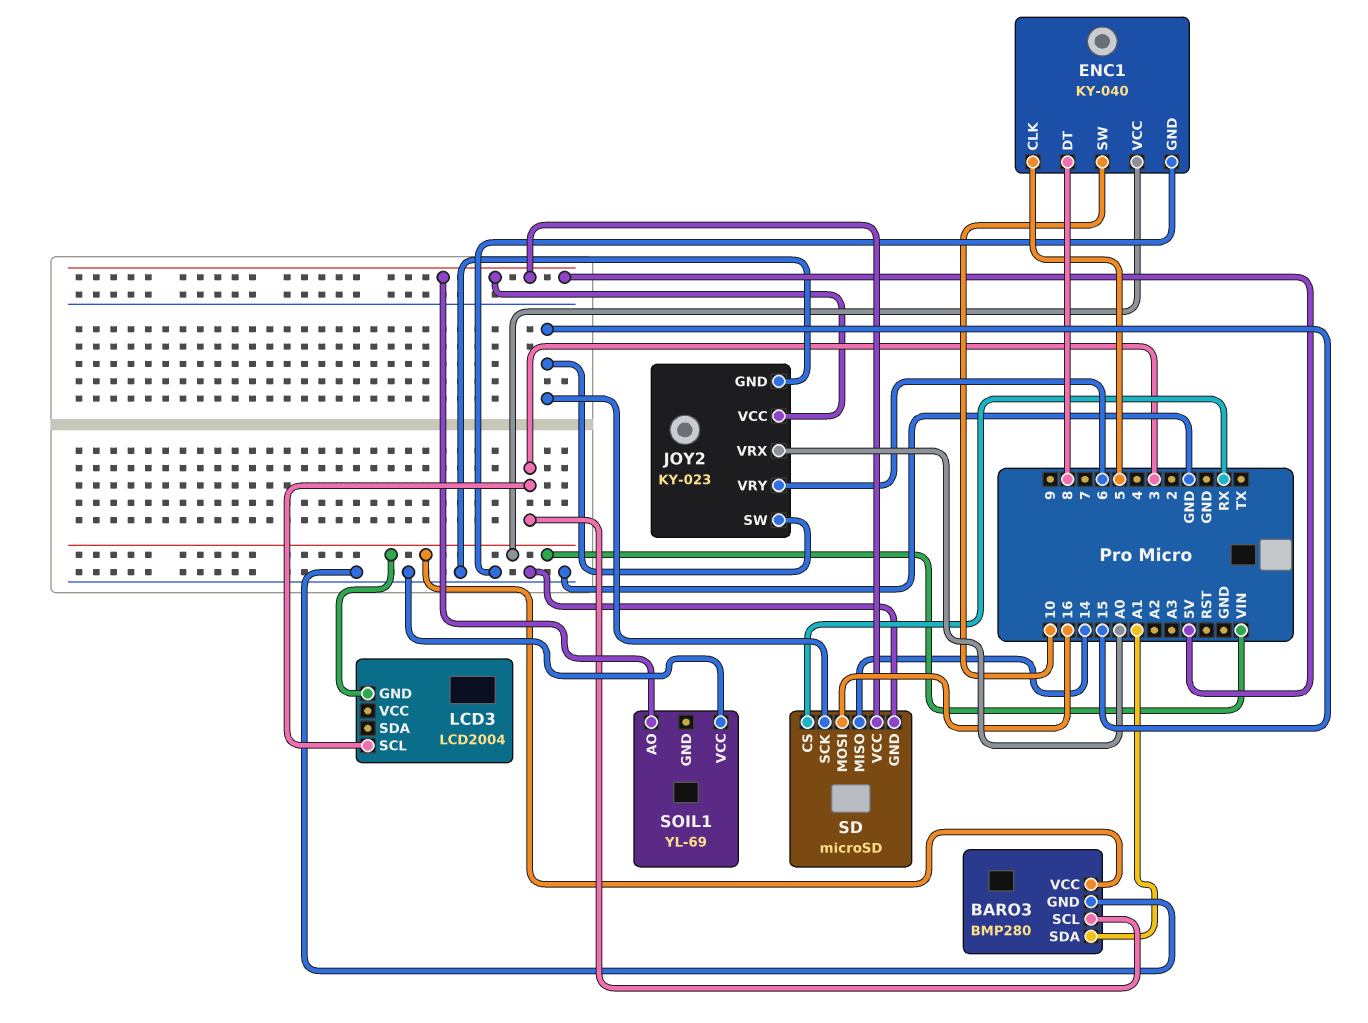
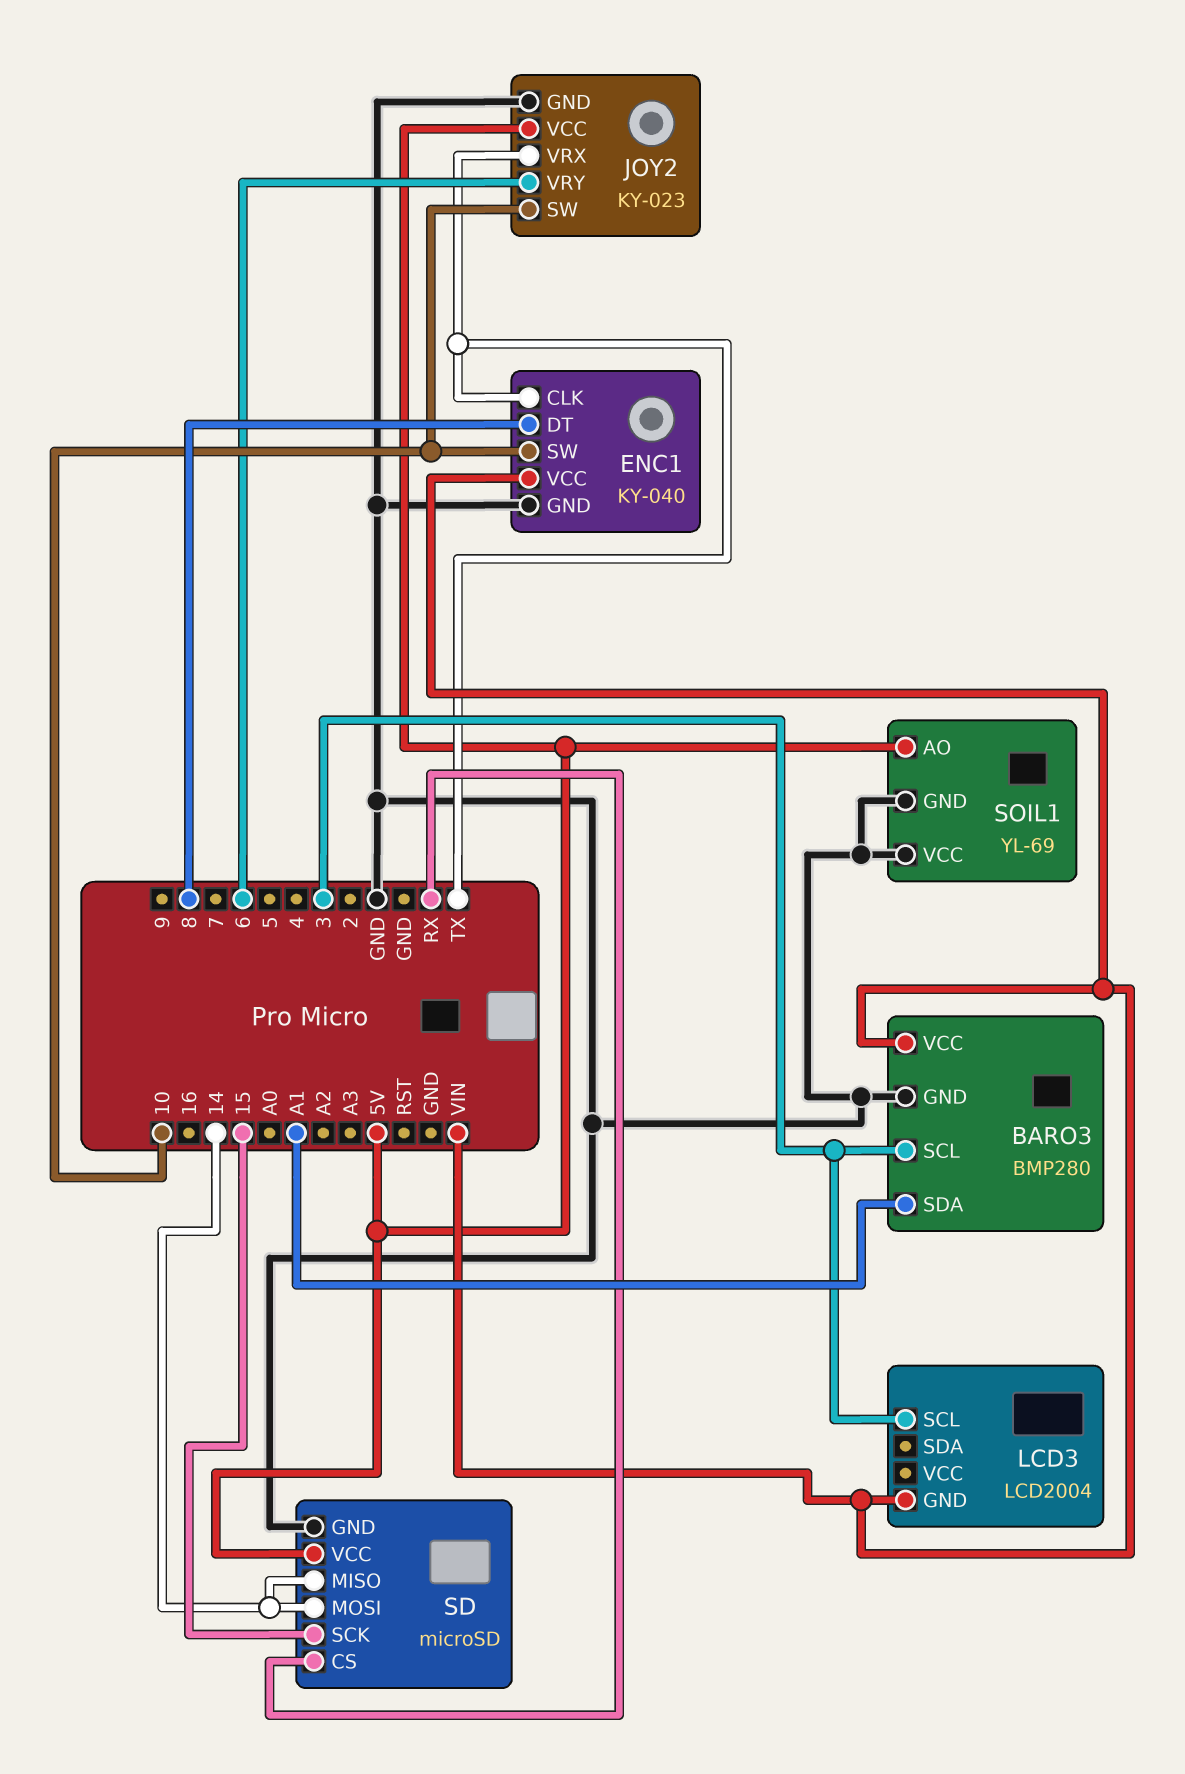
ENC1 pin CLK: 5 -> TX
JOY2 pin SW: 15 -> 10
JOY2 pin VRX: A0 -> TX
SD pin MOSI: 16 -> 14
SOIL1 pin GND: none -> GND

